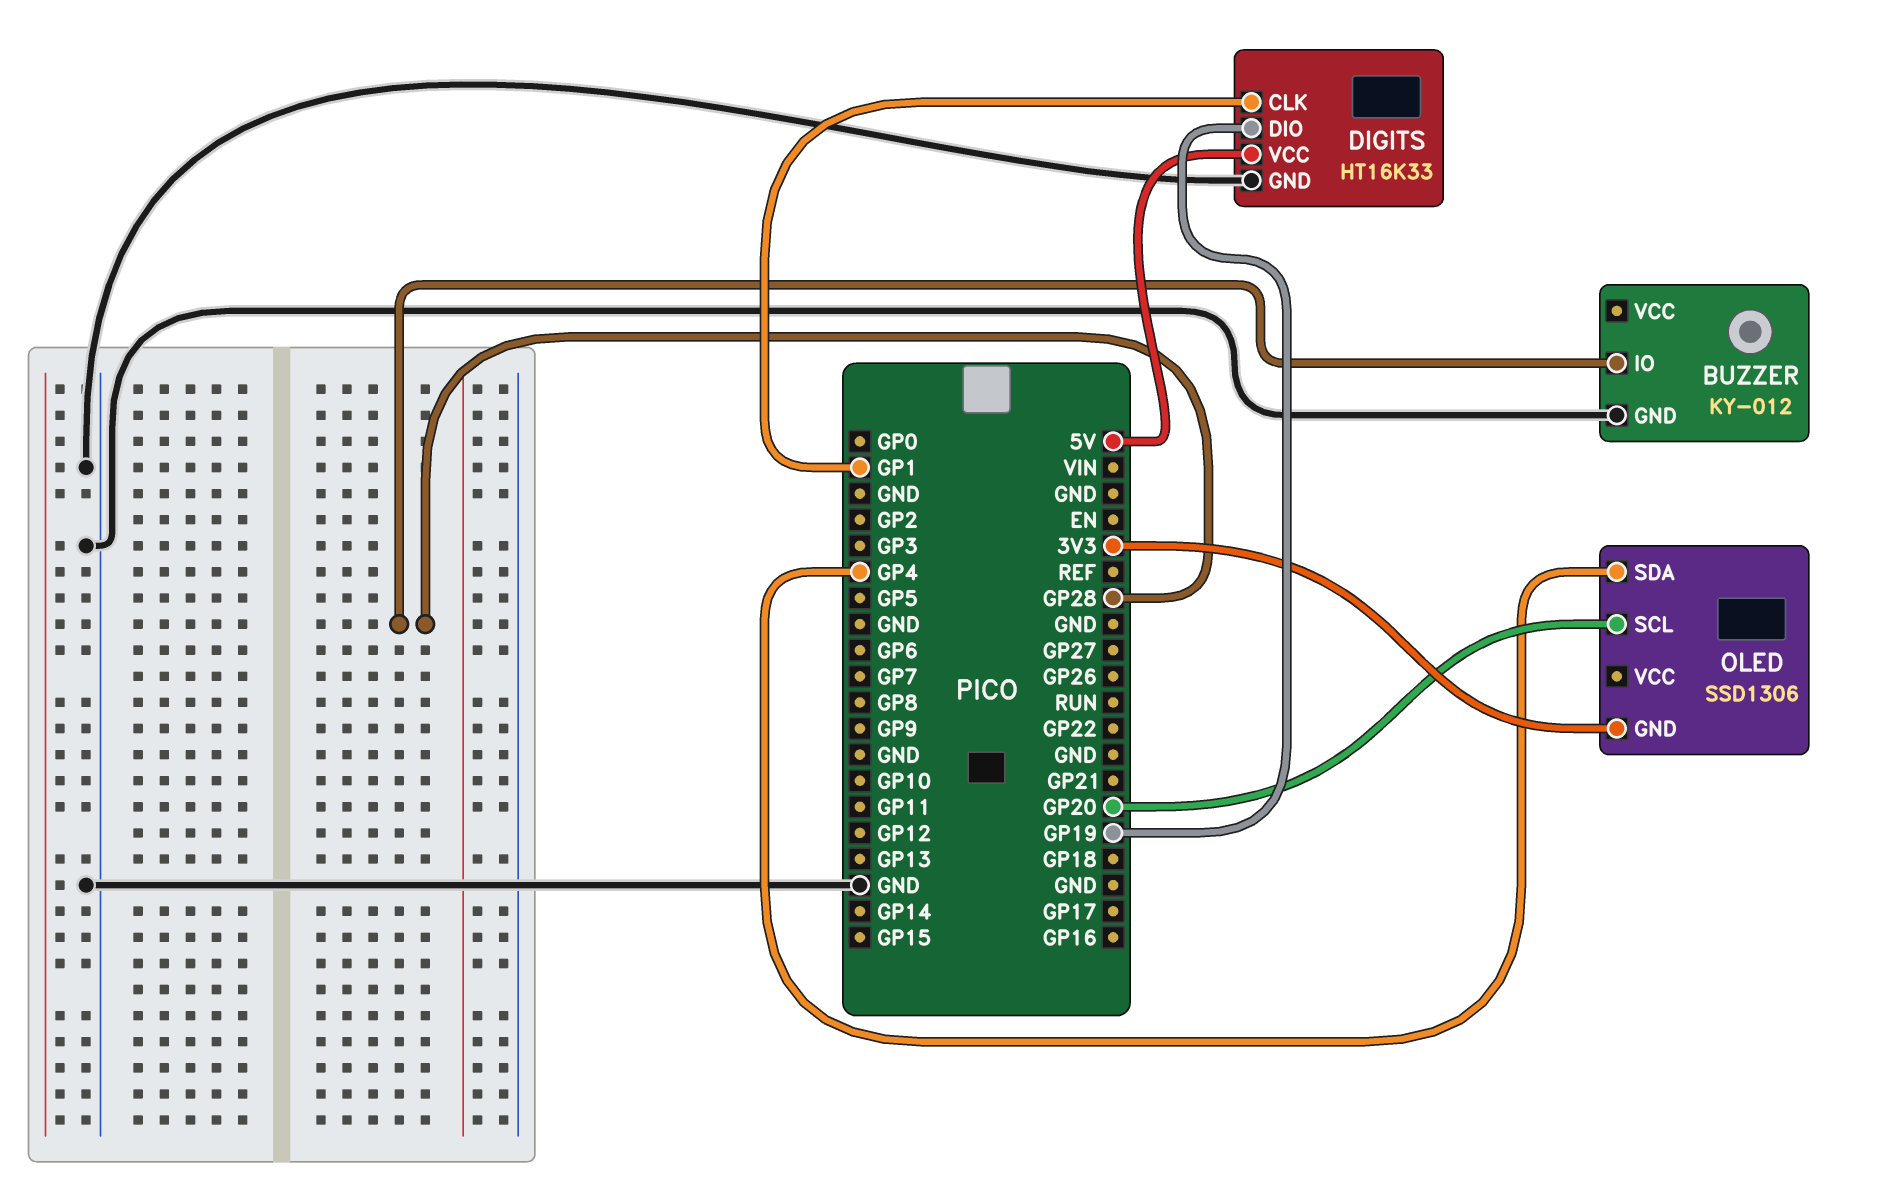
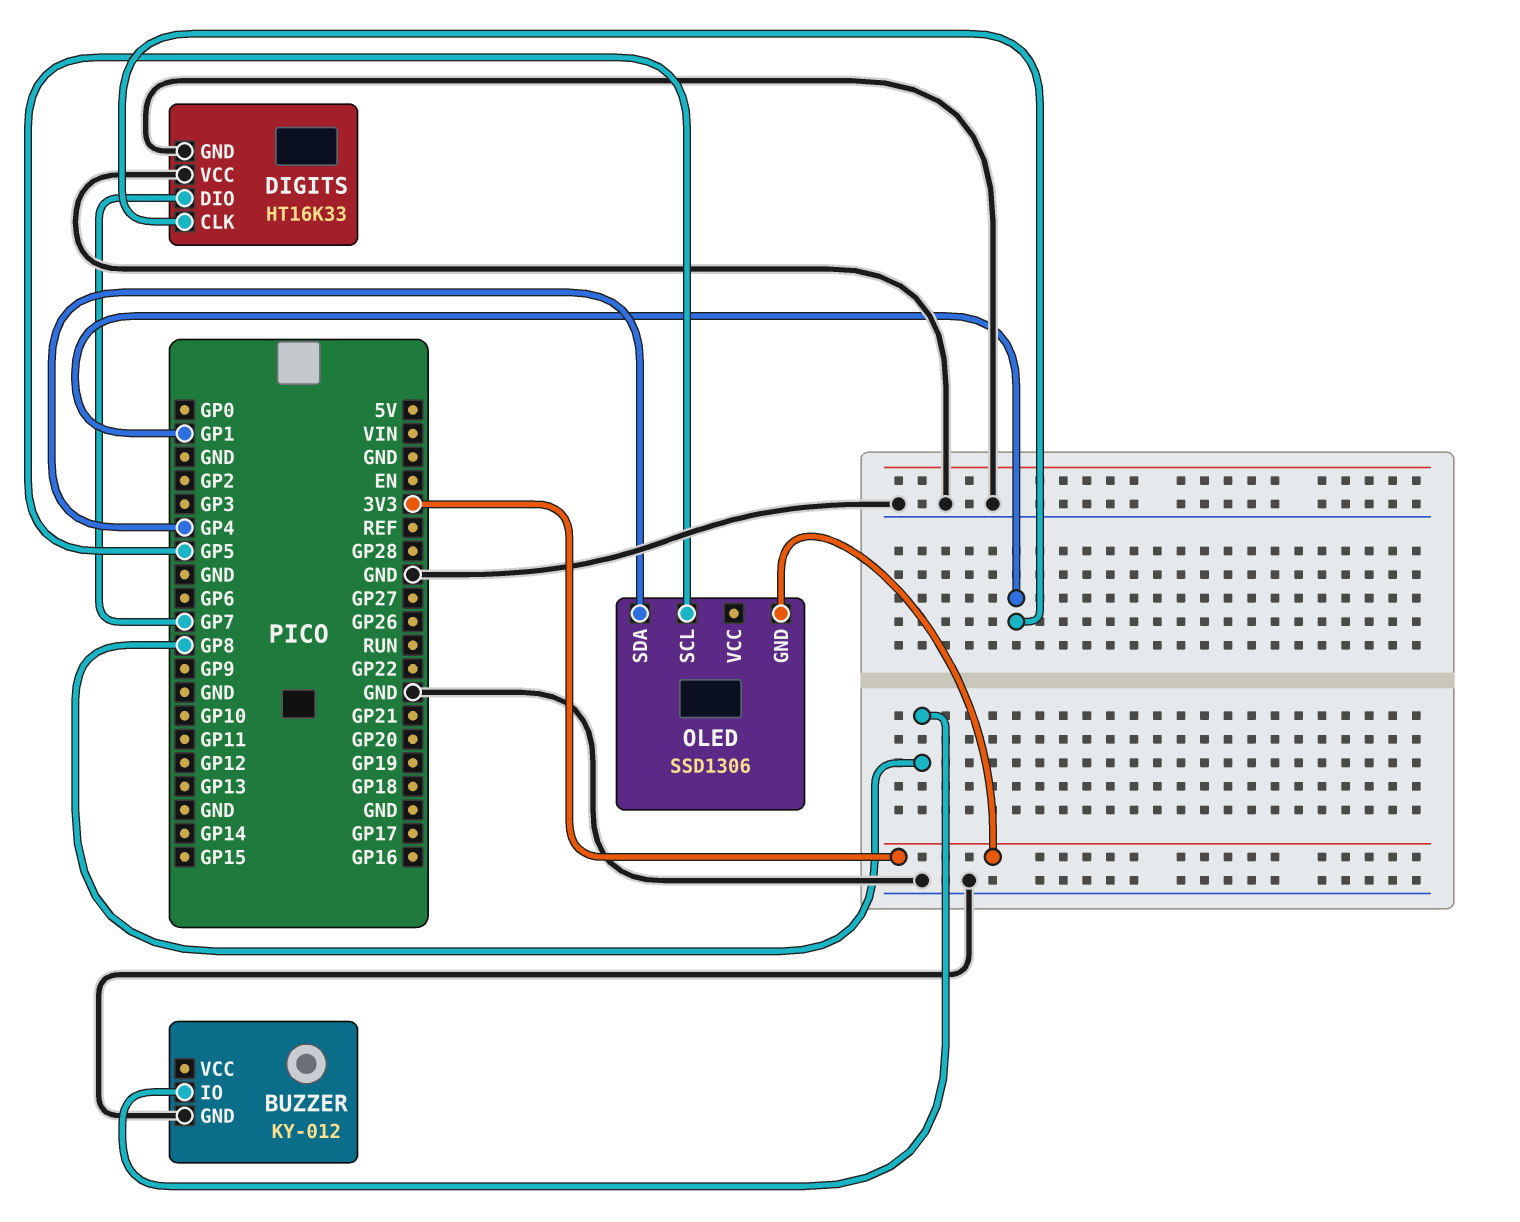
BUZZER pin IO: GP28 -> GP8
DIGITS pin DIO: GP19 -> GP7
DIGITS pin VCC: 5V -> GND
OLED pin SCL: GP20 -> GP5

